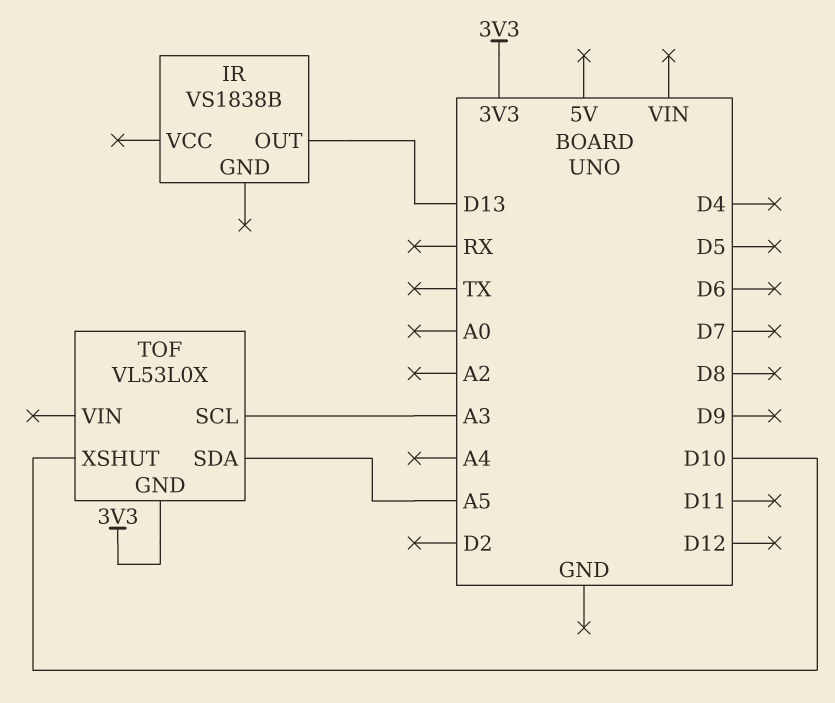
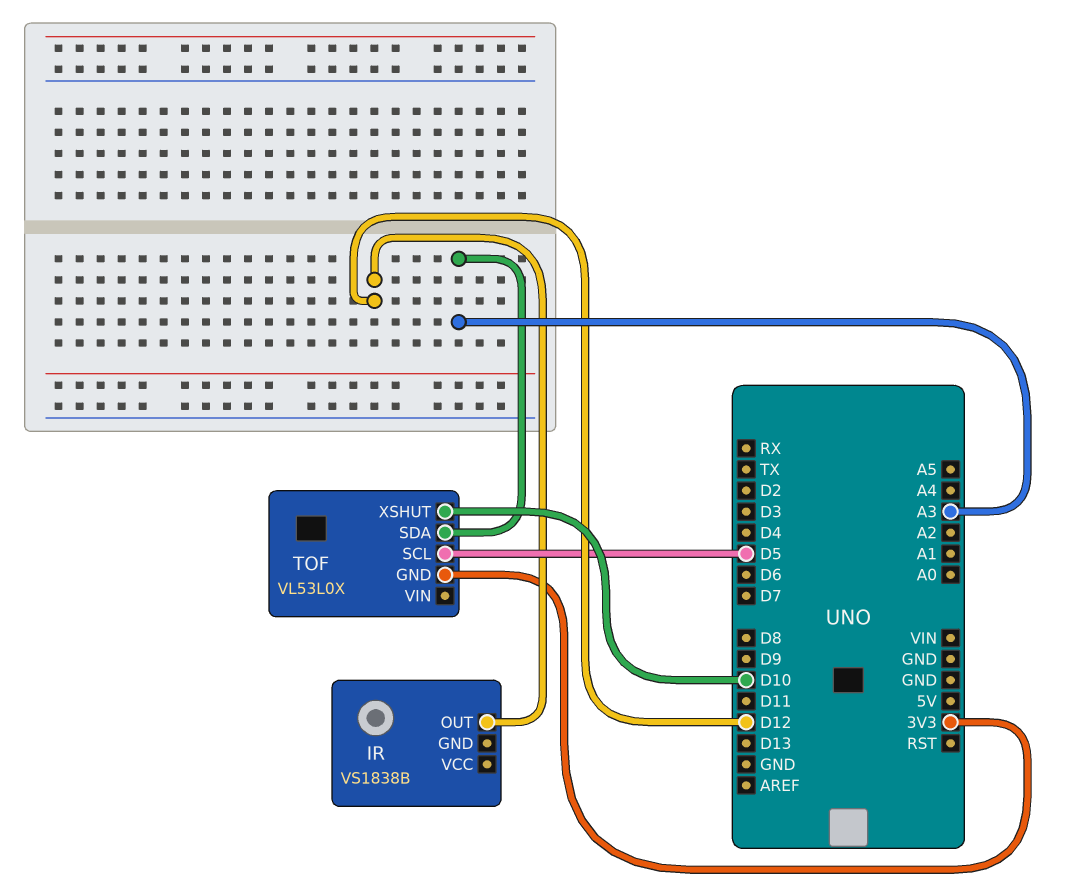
IR pin OUT: D13 -> D12
TOF pin SCL: A3 -> D5
TOF pin SDA: A5 -> A3

